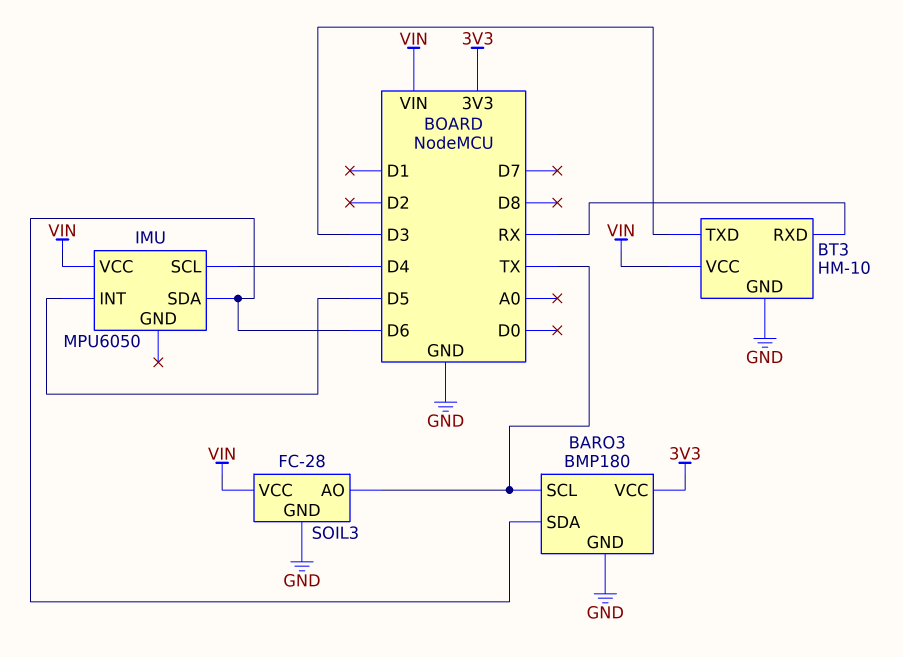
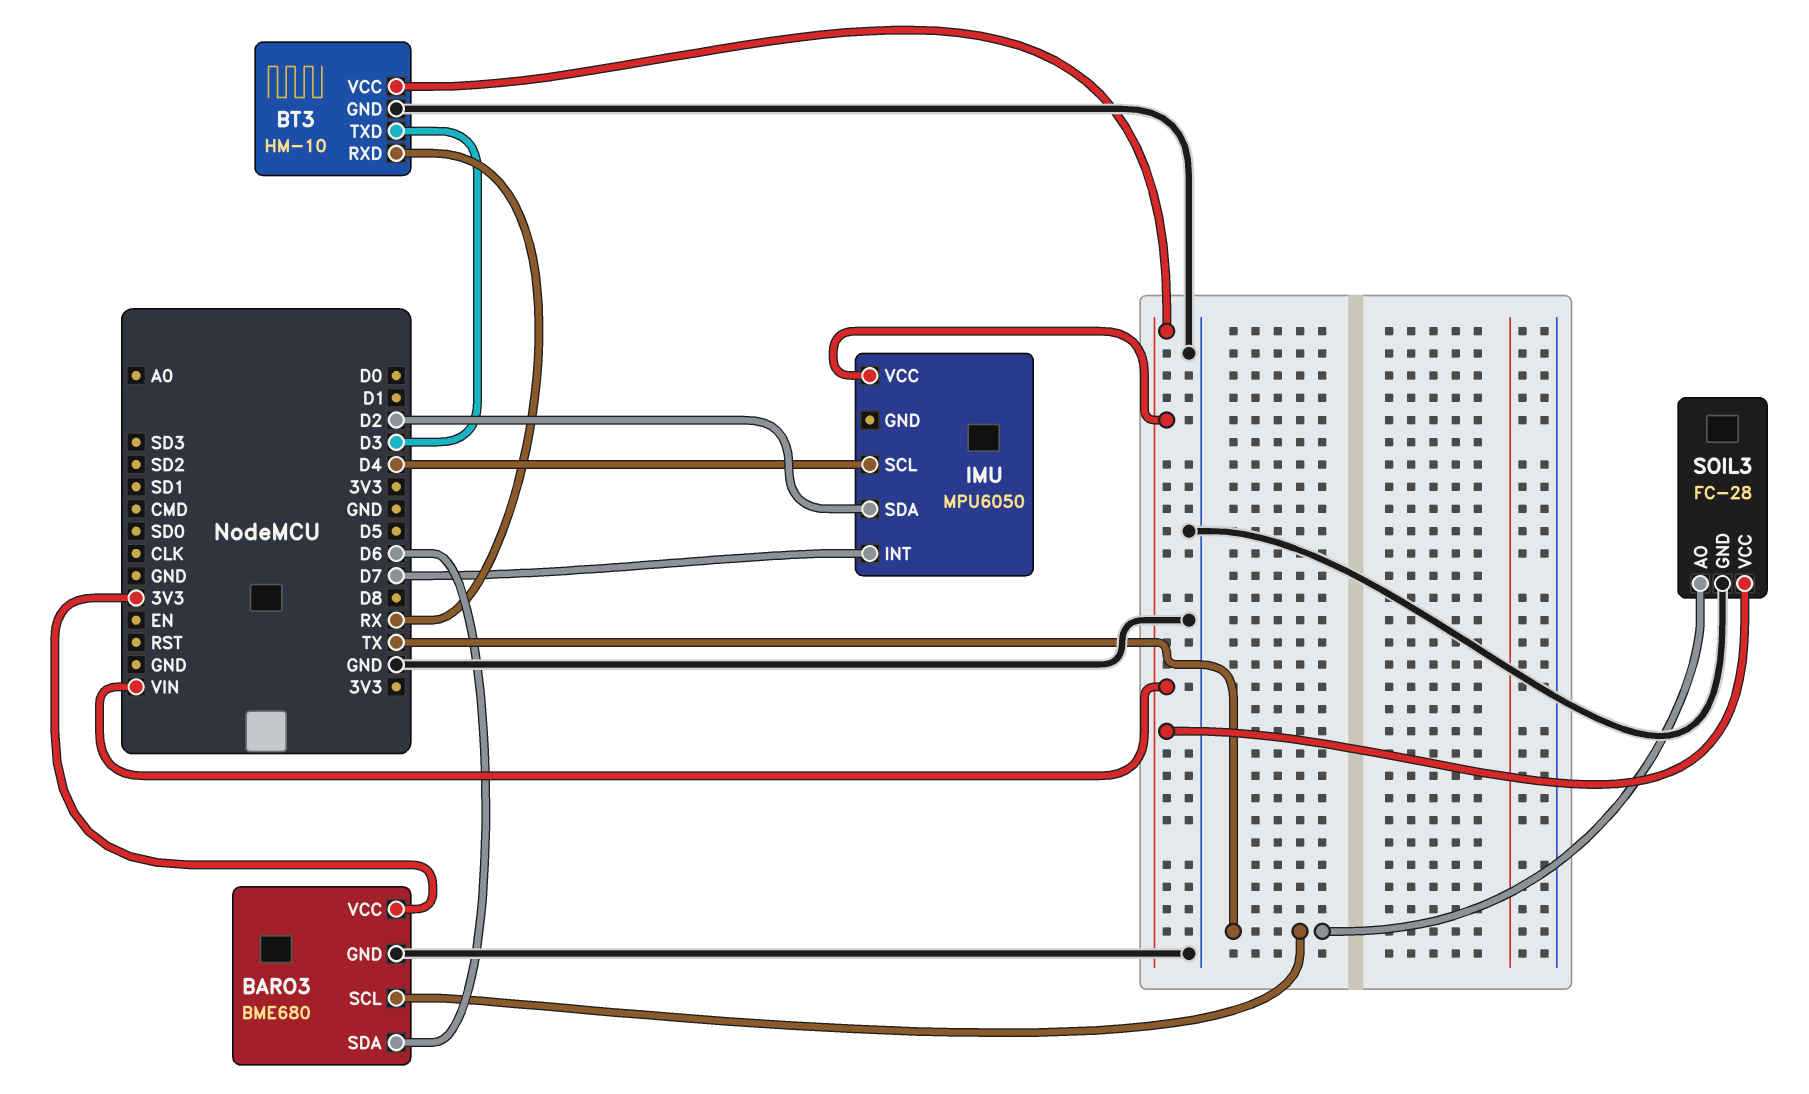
BARO3: BMP180 -> BME680
IMU pin INT: D5 -> D7
IMU pin SDA: D6 -> D2

